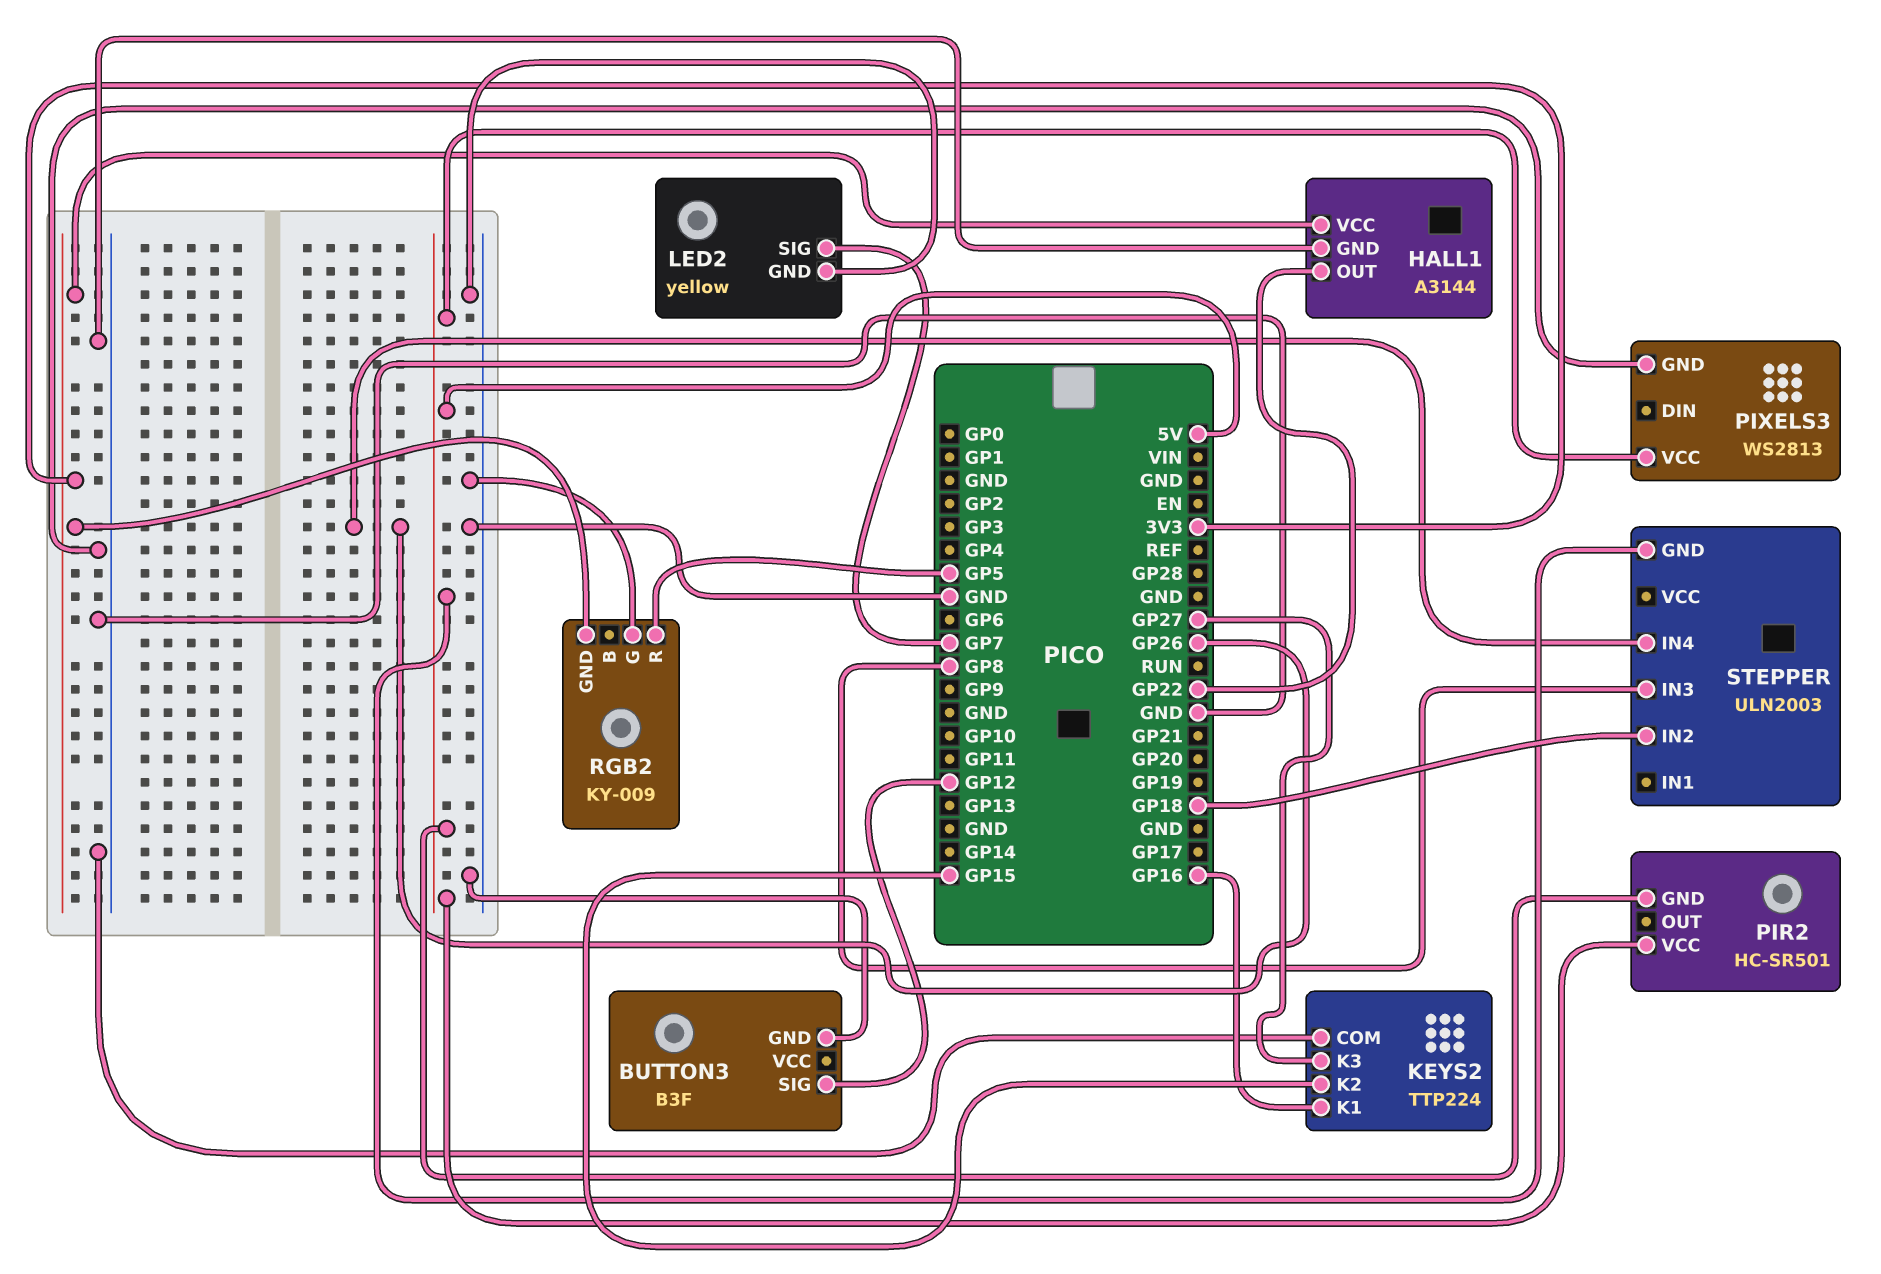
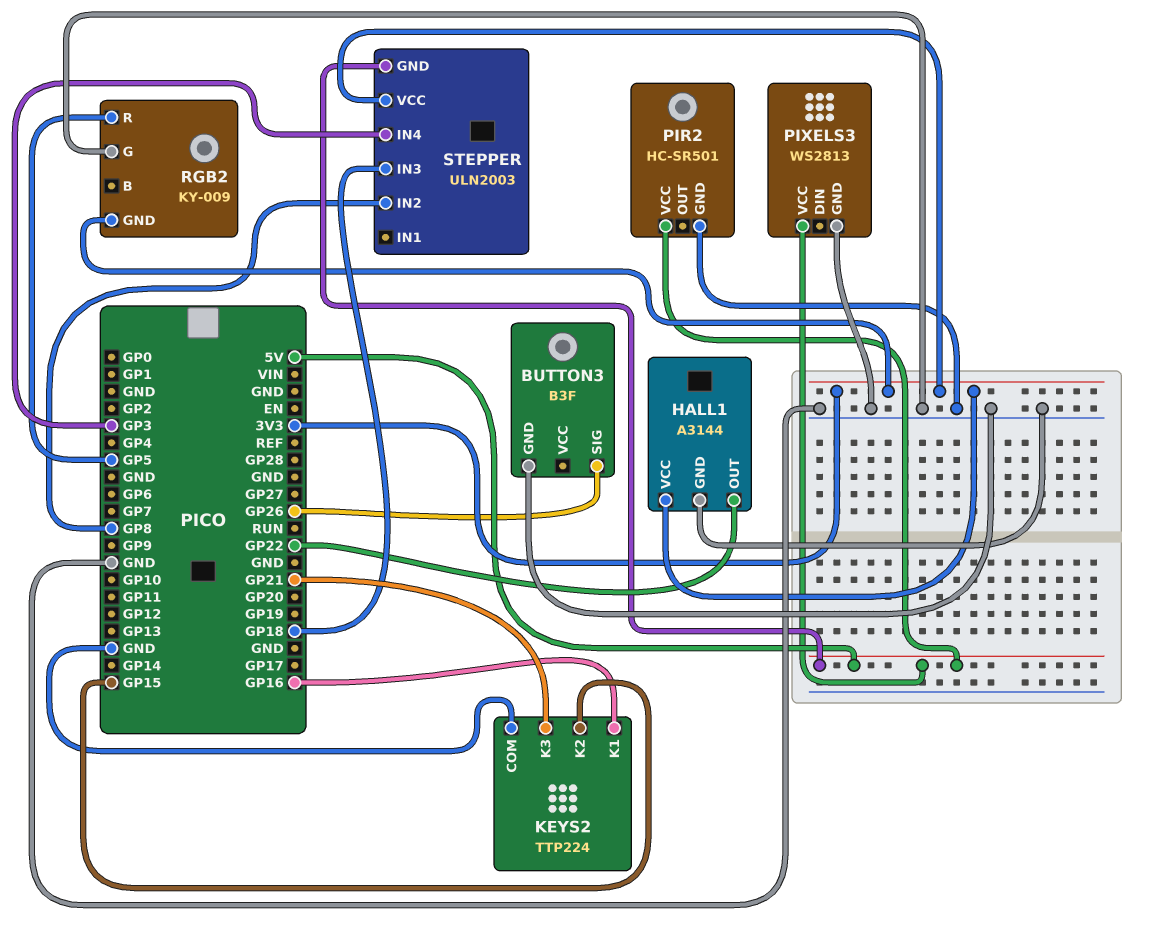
BUTTON3 pin SIG: GP12 -> GP26
KEYS2 pin K3: GP27 -> GP21
LED2: yellow -> none
LED2 pin GND: GND -> none
LED2 pin SIG: GP7 -> none
PIR2 pin GND: 5V -> GND
STEPPER pin IN2: GP18 -> GP8
STEPPER pin IN3: GP8 -> GP18
STEPPER pin IN4: GP26 -> GP3
STEPPER pin VCC: none -> 3V3

